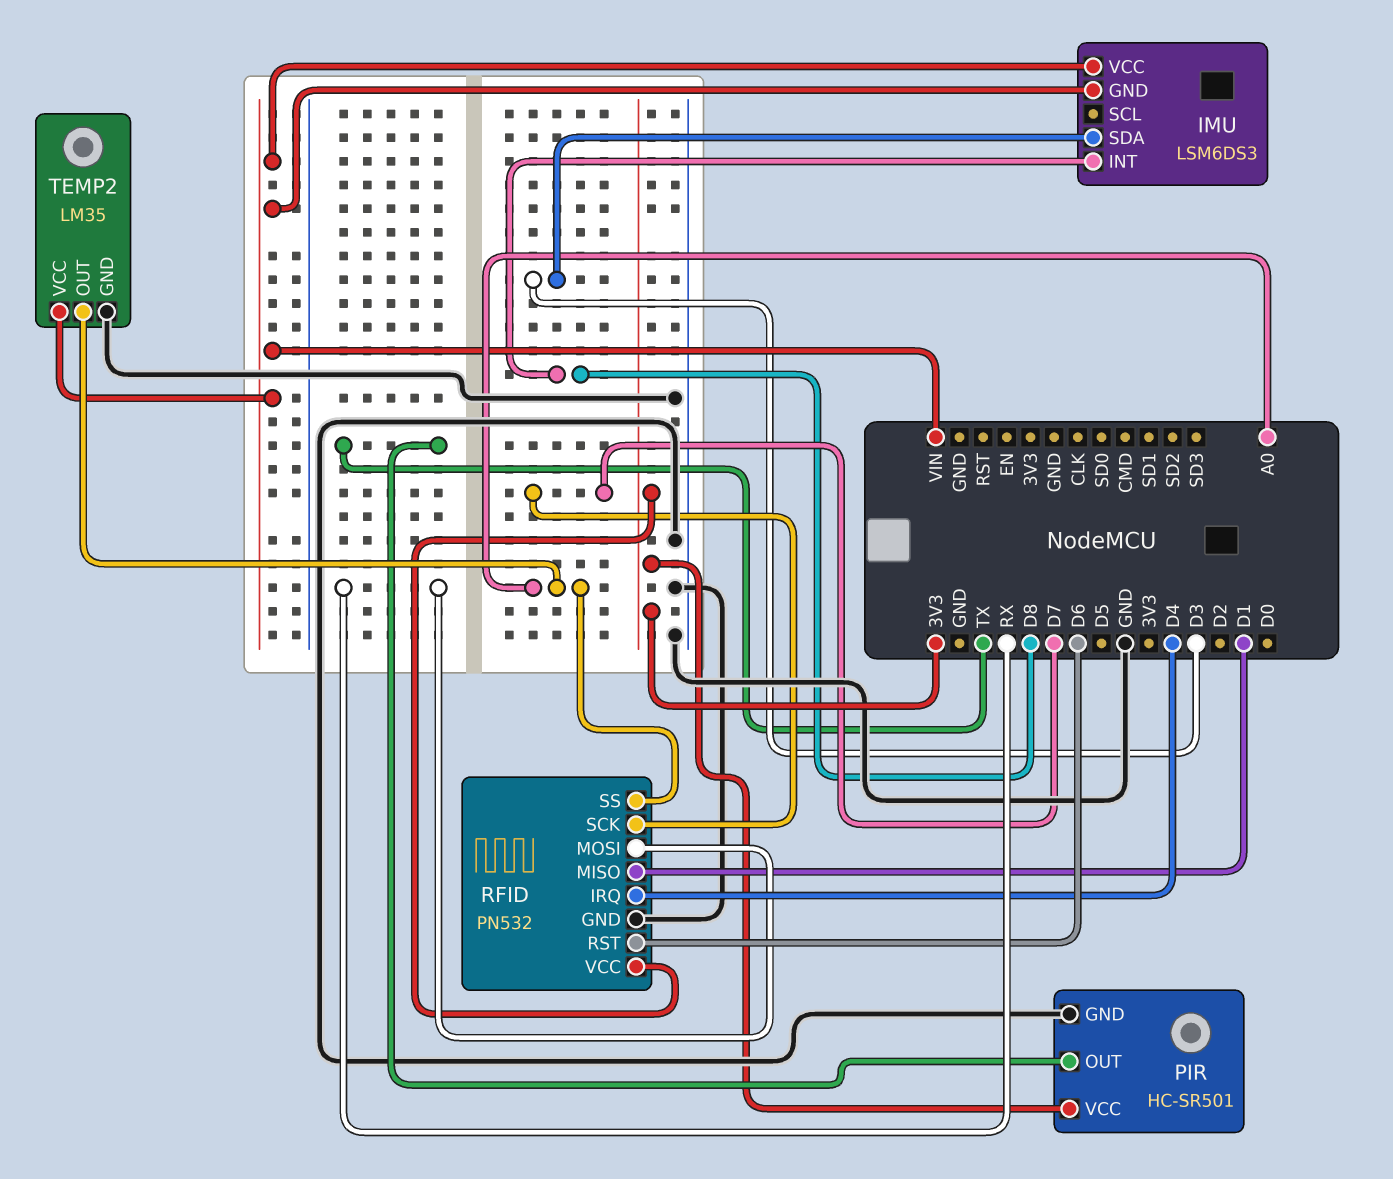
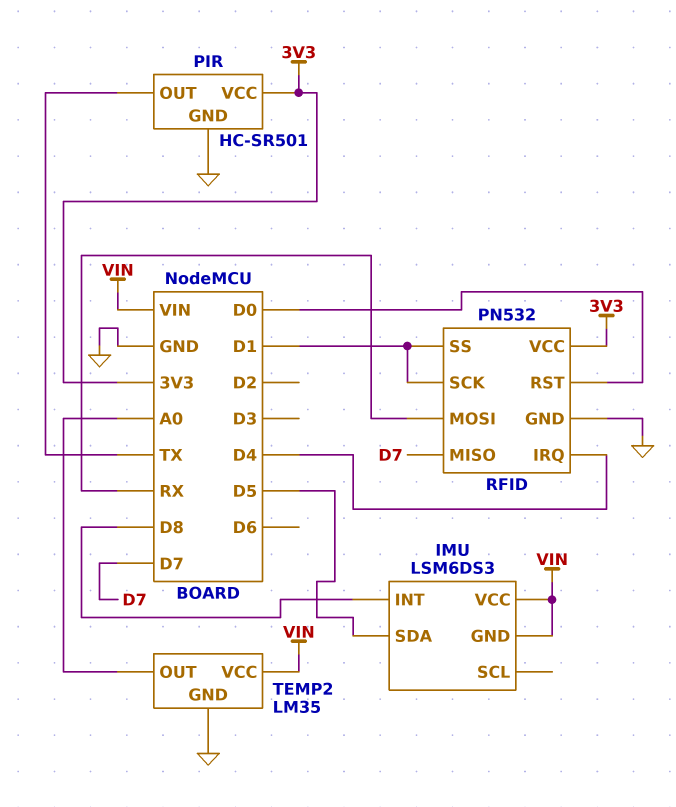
IMU pin SDA: D3 -> D5
RFID pin MISO: D1 -> D7
RFID pin RST: D6 -> D0
RFID pin SCK: D7 -> D1
RFID pin SS: A0 -> D1

